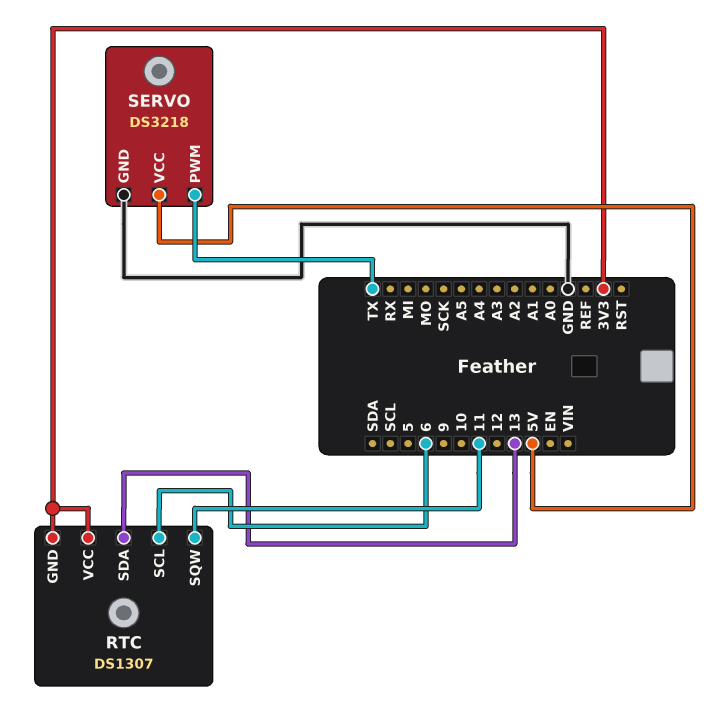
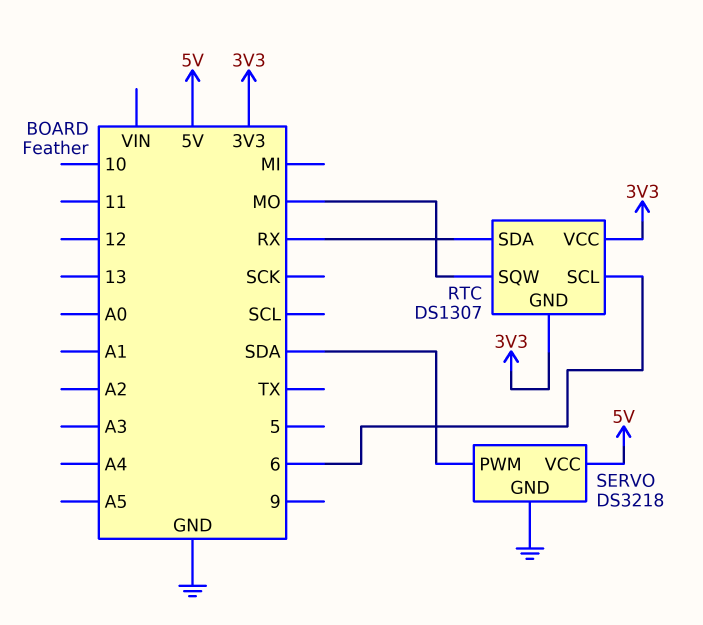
RTC pin SDA: 13 -> RX
RTC pin SQW: 11 -> MO
SERVO pin PWM: TX -> SDA

